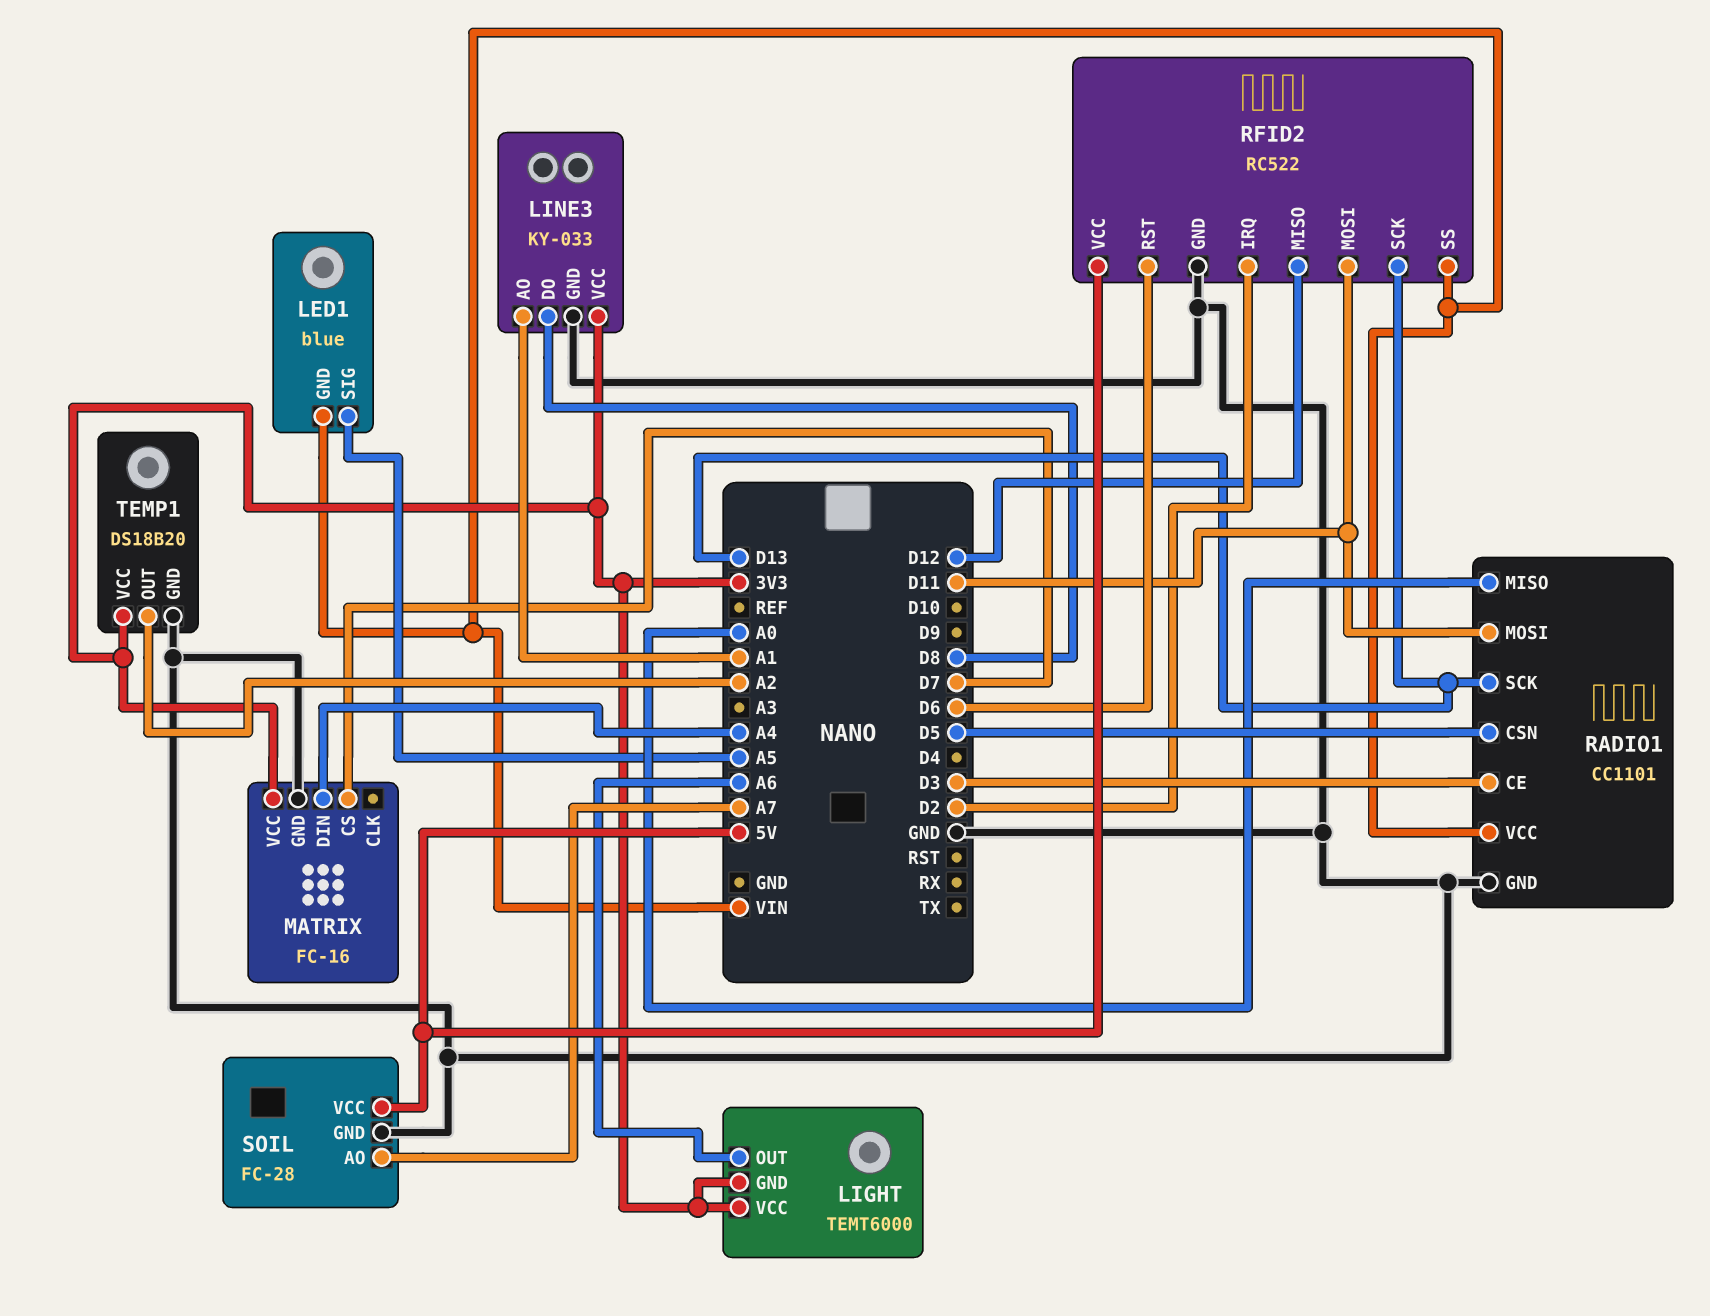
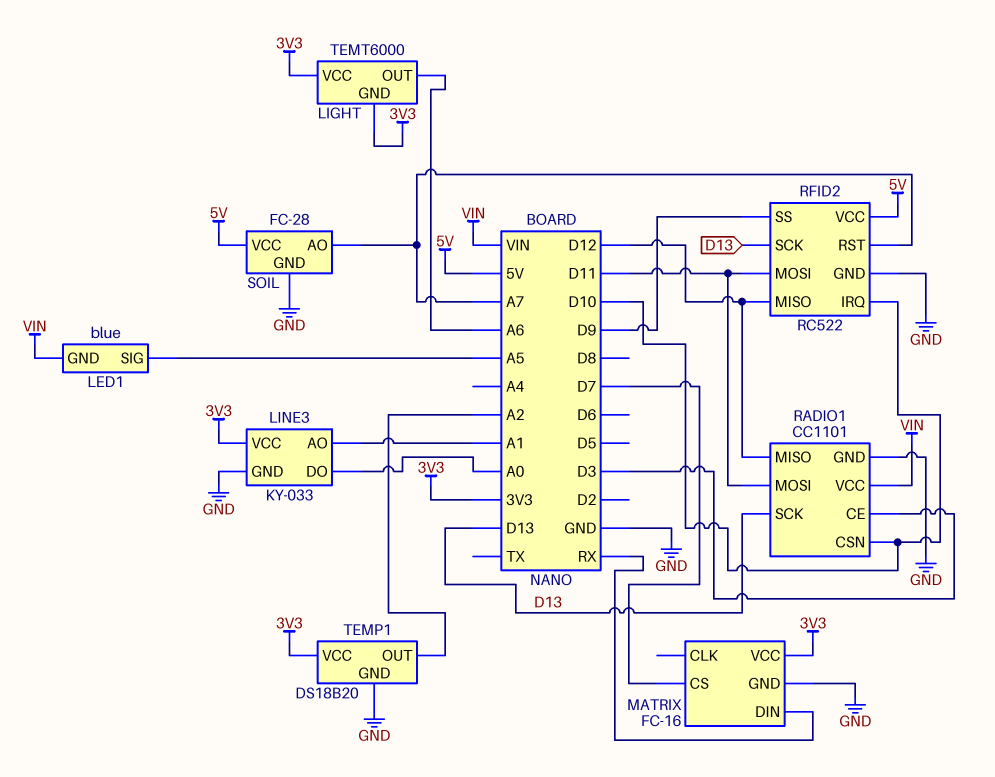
LINE3 pin DO: D8 -> A0
MATRIX pin DIN: A4 -> RX
RADIO1 pin CSN: D5 -> D10
RADIO1 pin MISO: A0 -> D12
RFID2 pin IRQ: D2 -> D10
RFID2 pin RST: D6 -> A7
RFID2 pin SS: VIN -> D9

